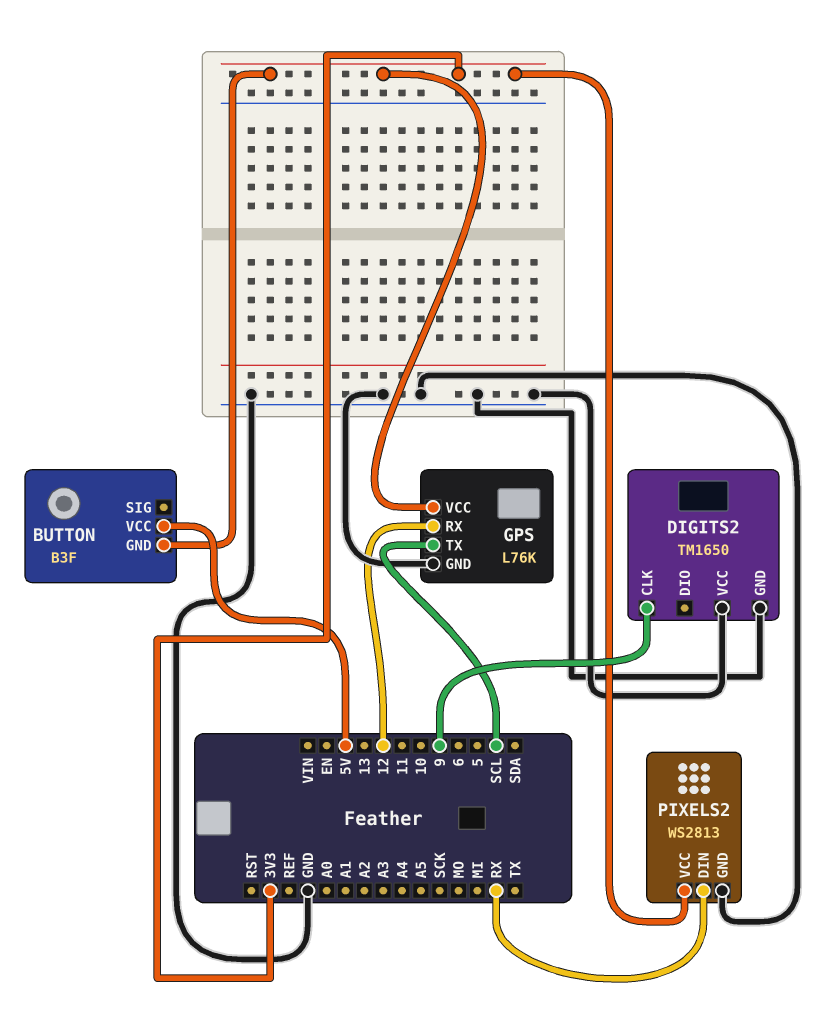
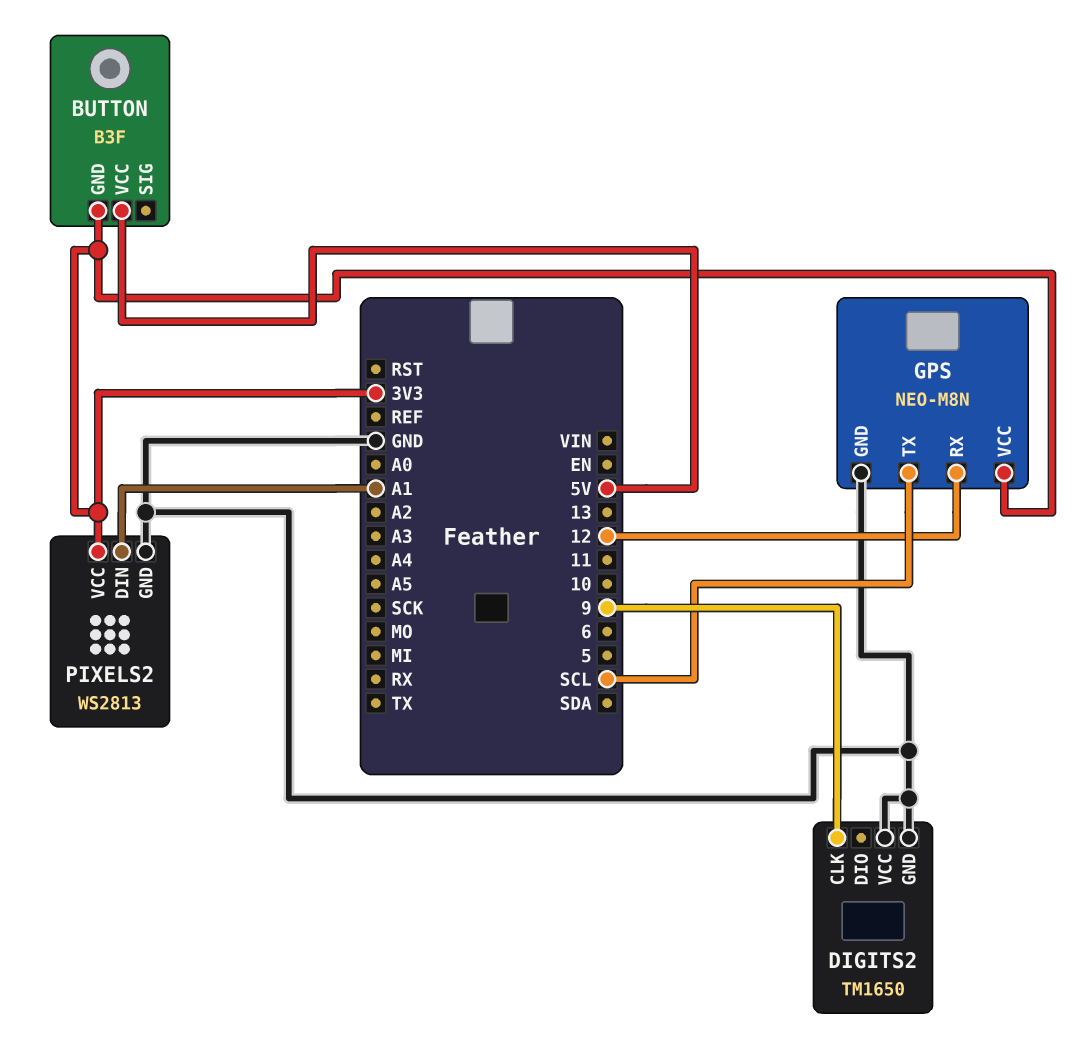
GPS: L76K -> NEO-M8N
PIXELS2 pin DIN: RX -> A1

